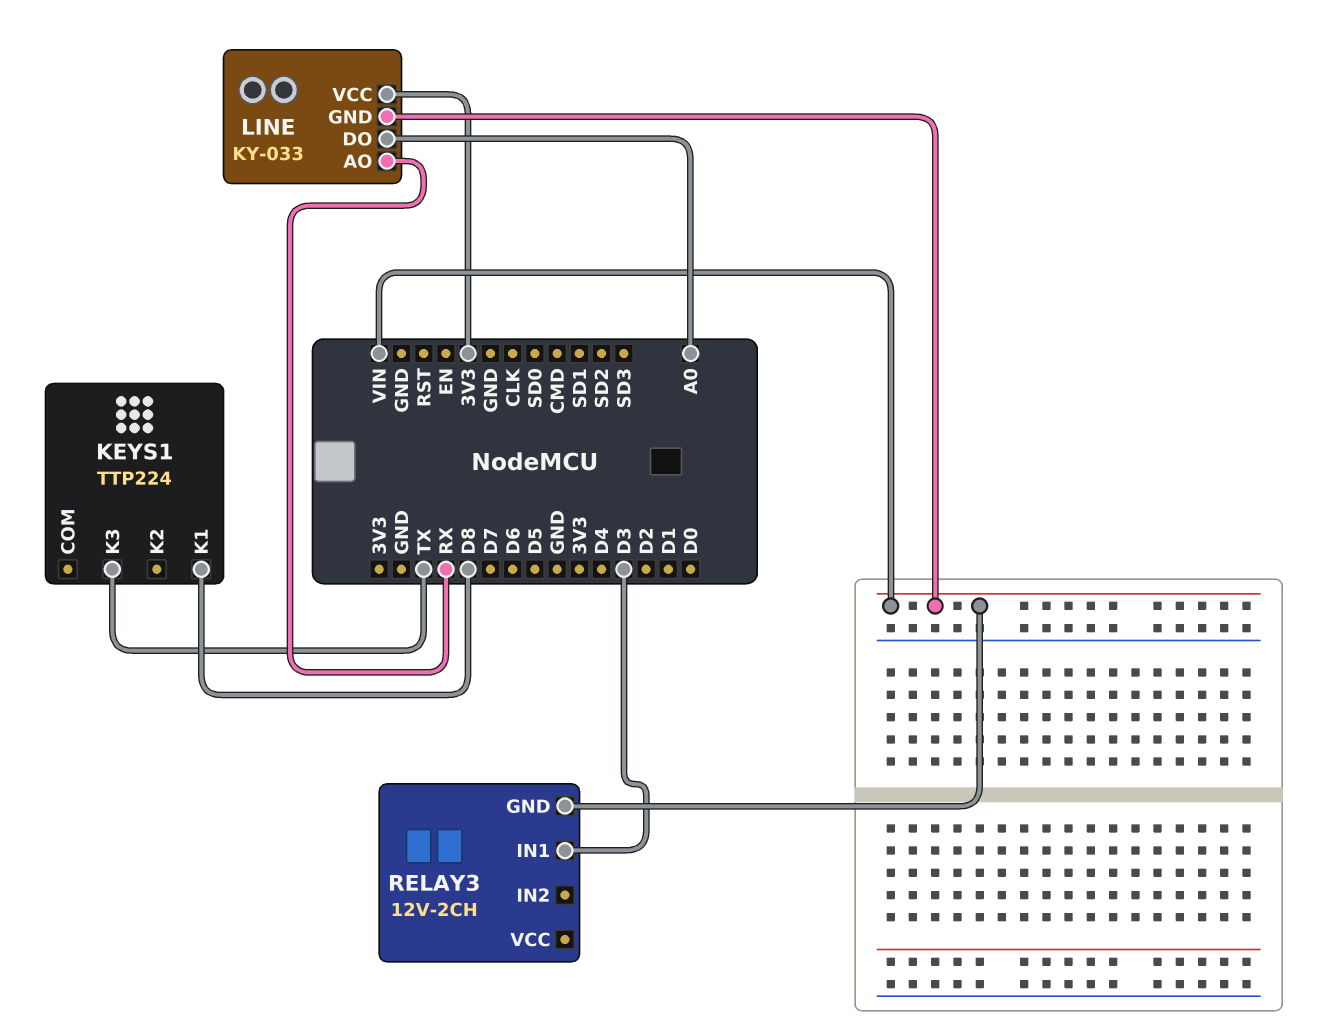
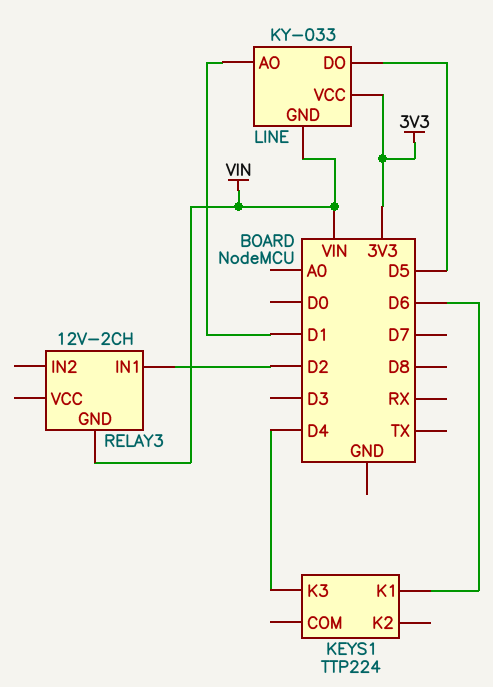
KEYS1 pin K1: D8 -> D6
KEYS1 pin K3: TX -> D4
LINE pin AO: RX -> D1
LINE pin DO: A0 -> D5
RELAY3 pin IN1: D3 -> D2

